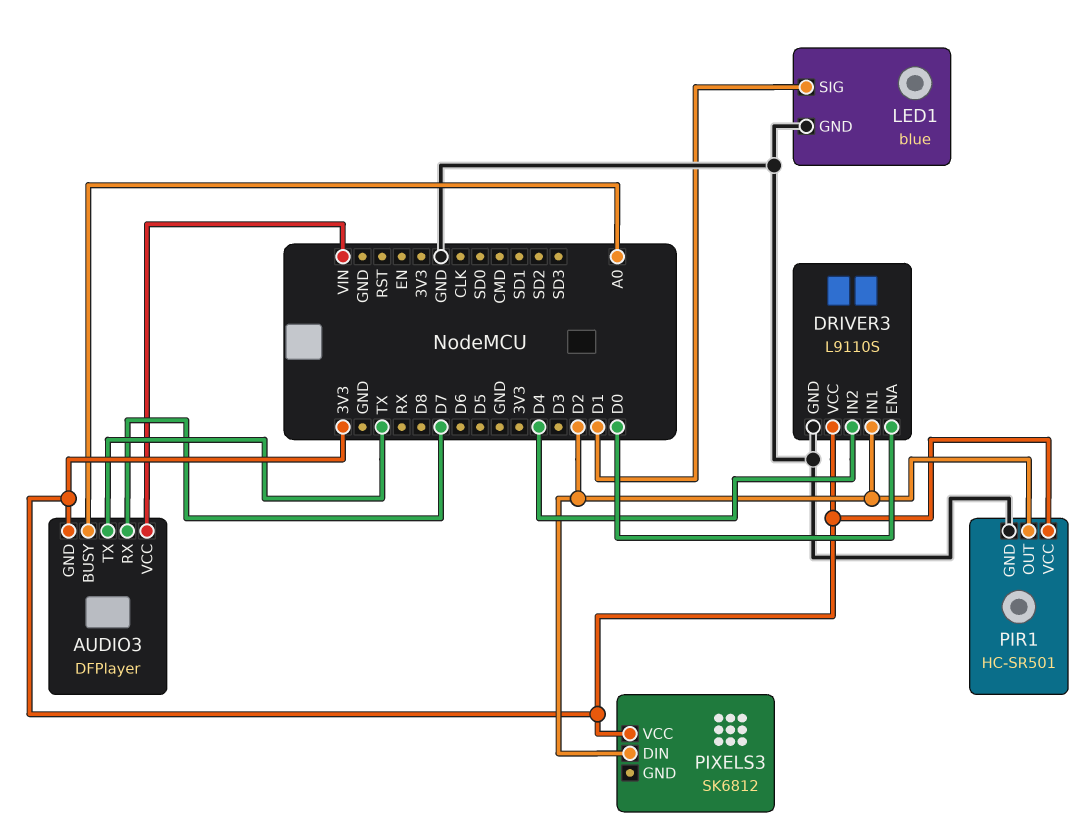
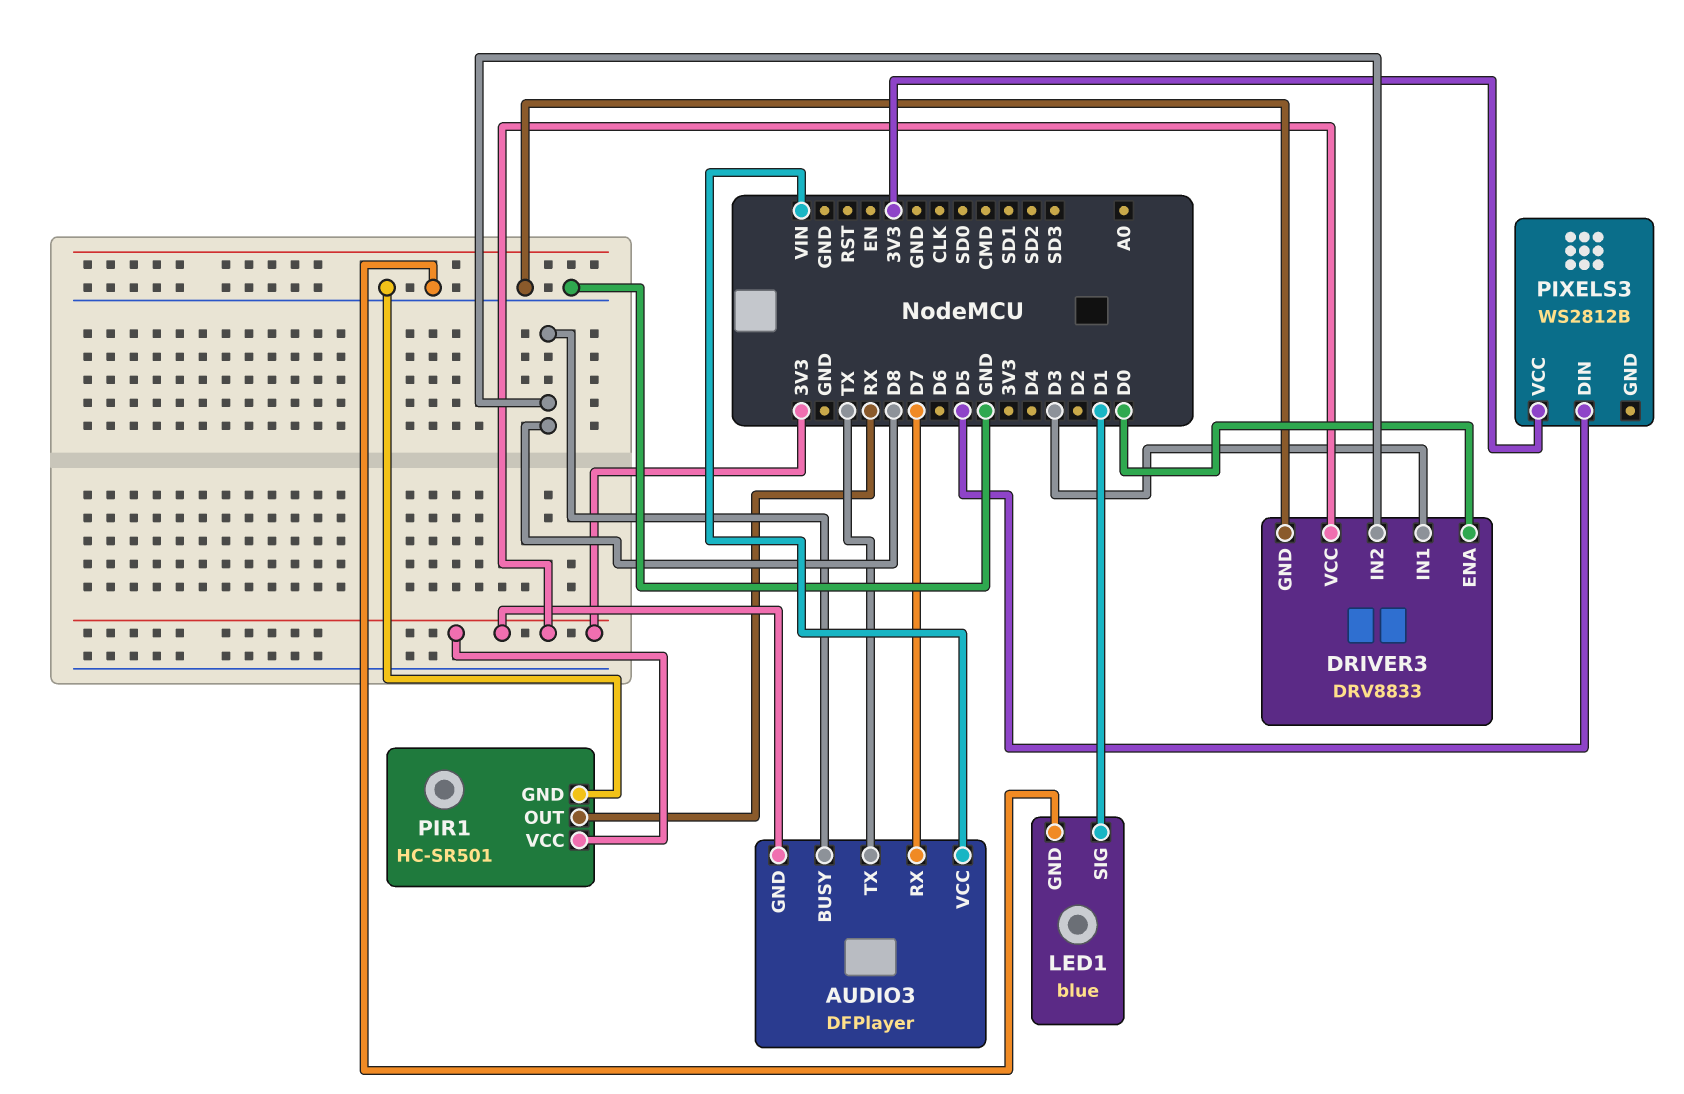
AUDIO3 pin BUSY: A0 -> D8
DRIVER3: L9110S -> DRV8833
DRIVER3 pin IN1: D2 -> D3
DRIVER3 pin IN2: D4 -> D8
PIR1 pin OUT: D2 -> RX
PIXELS3: SK6812 -> WS2812B
PIXELS3 pin DIN: D2 -> D5

